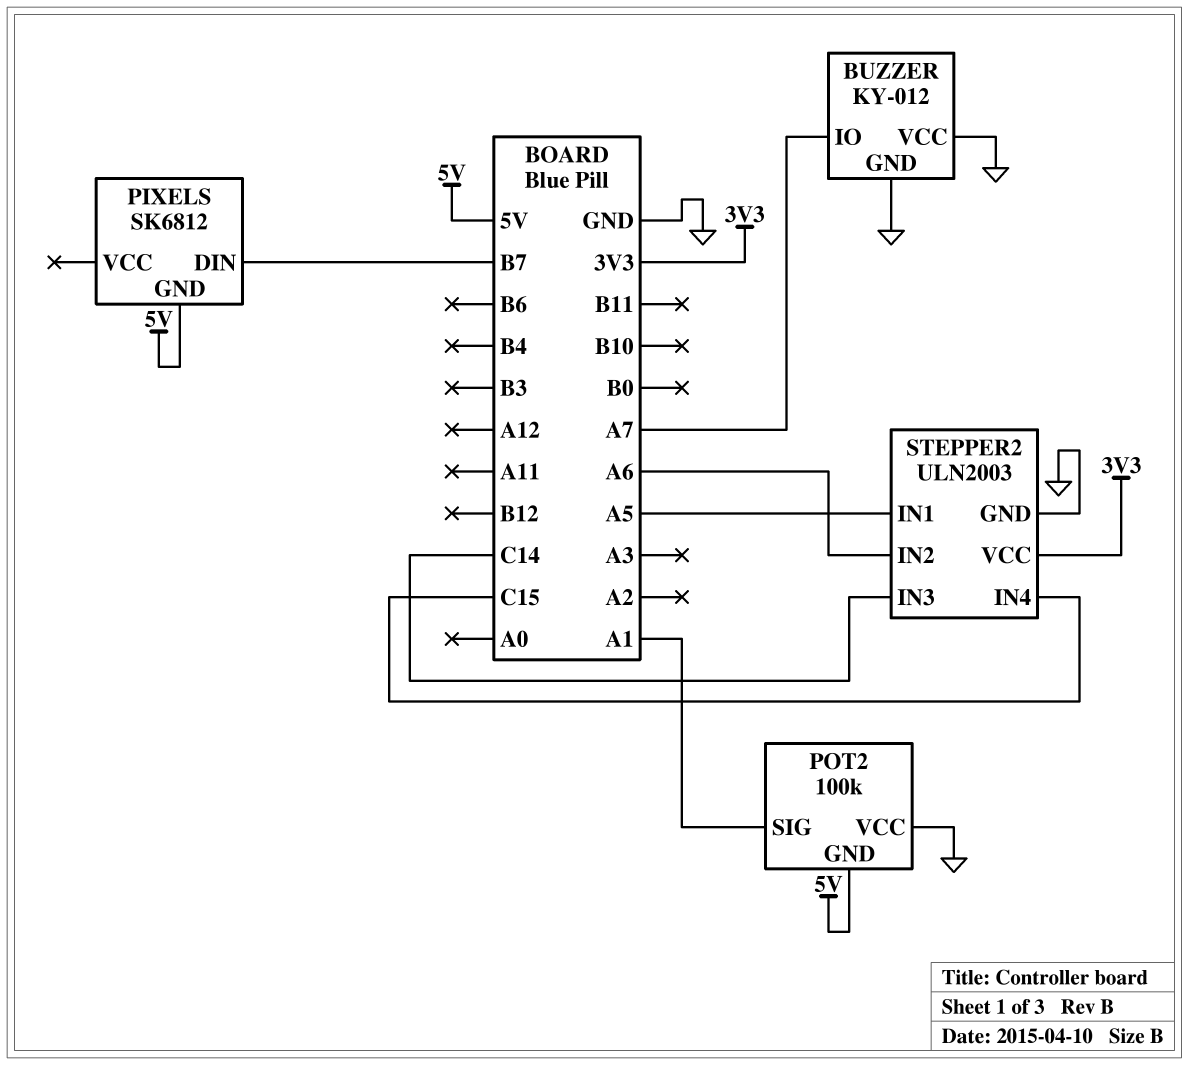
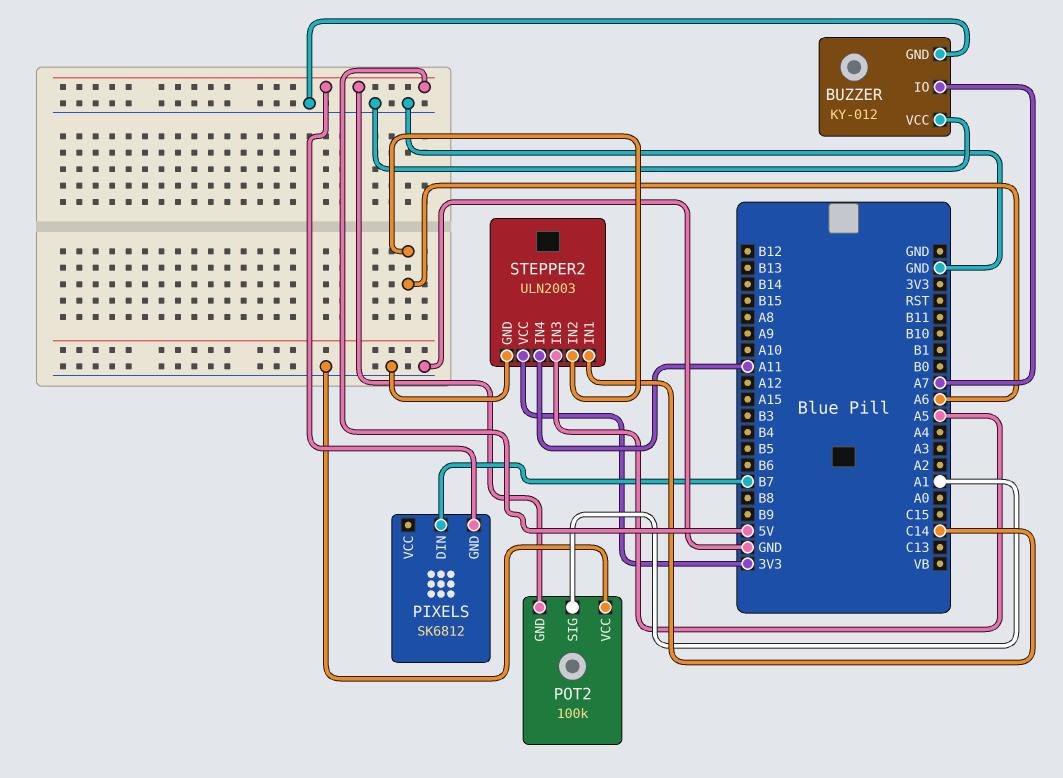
STEPPER2 pin IN1: A5 -> C14
STEPPER2 pin IN3: C14 -> A5
STEPPER2 pin IN4: C15 -> A11

